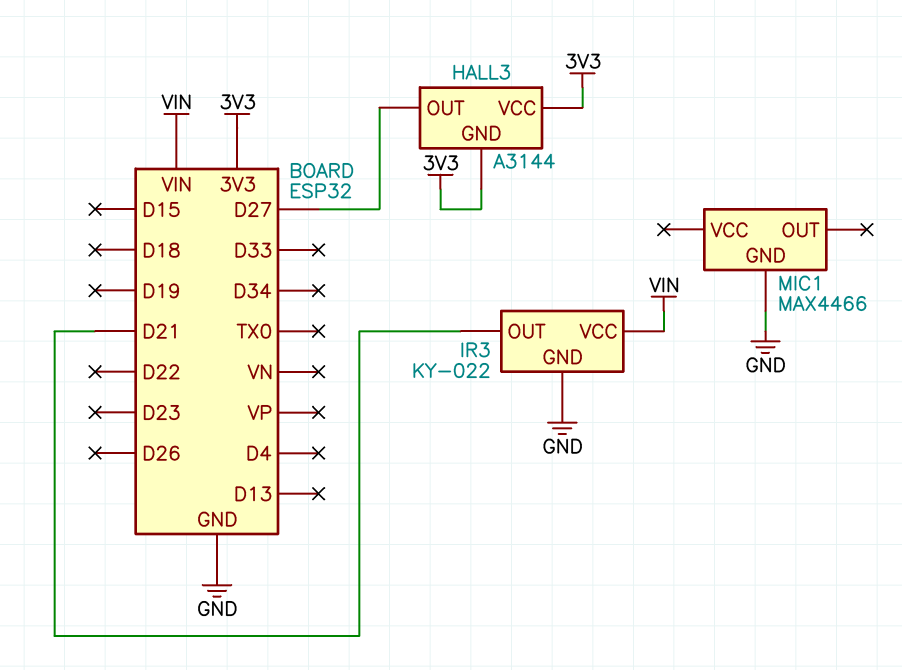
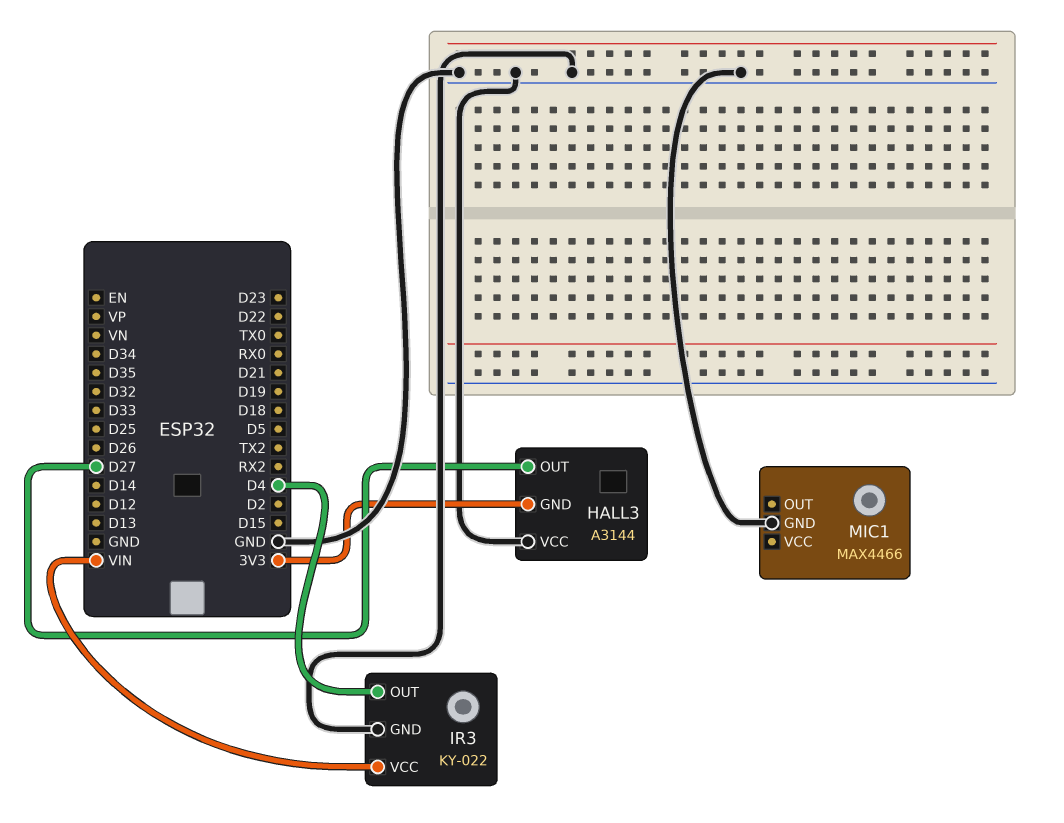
HALL3 pin VCC: 3V3 -> GND
IR3 pin OUT: D21 -> D4

